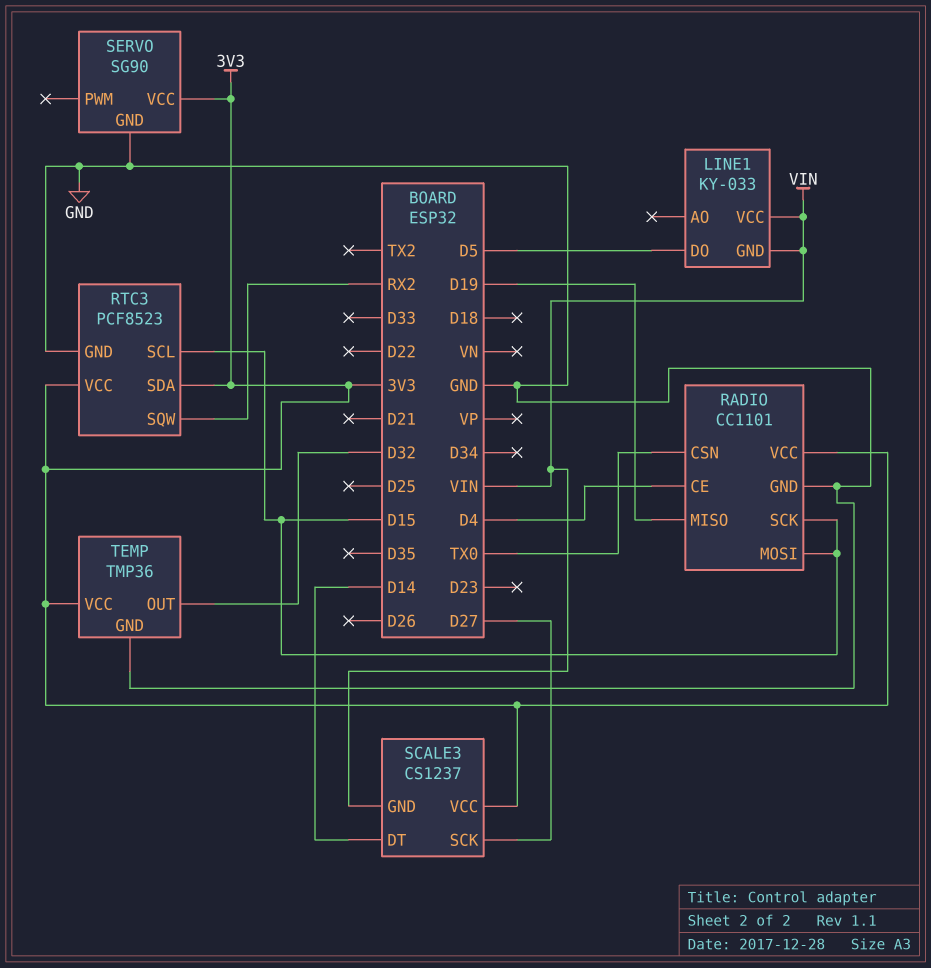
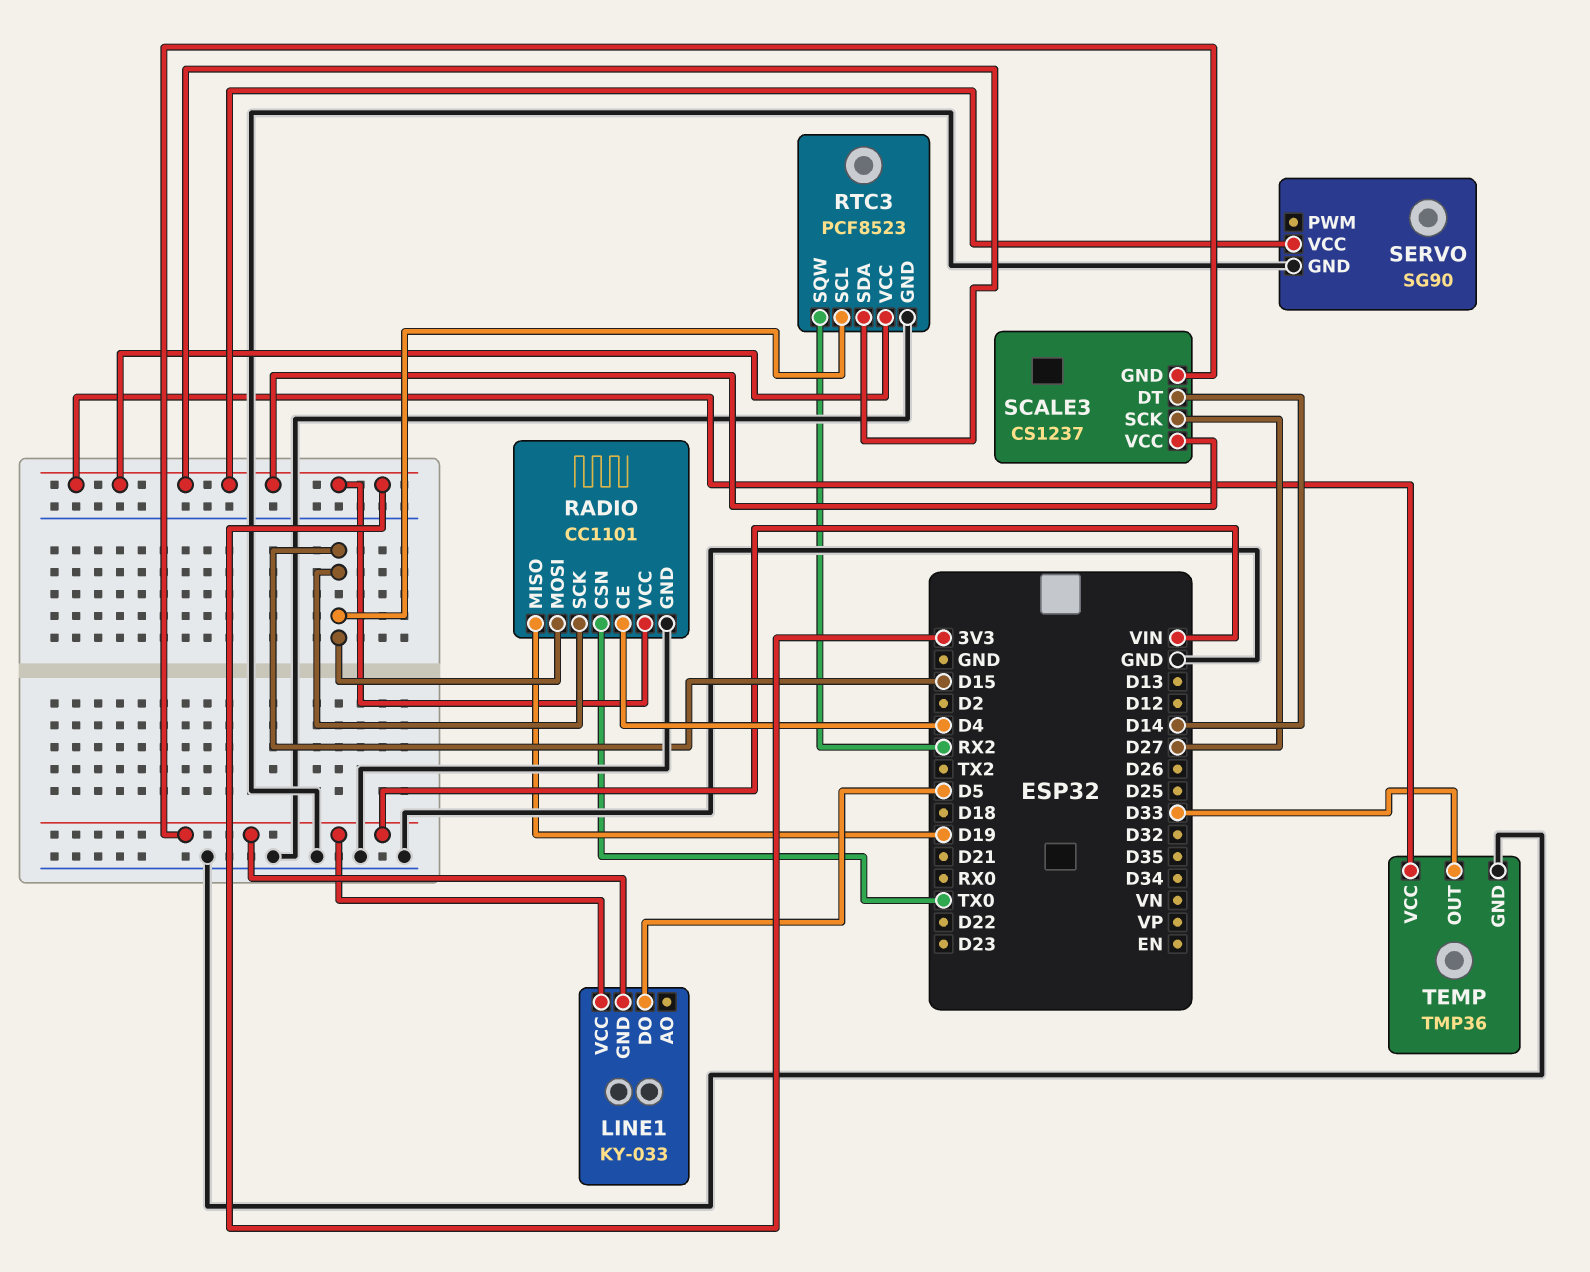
TEMP pin OUT: D32 -> D33

